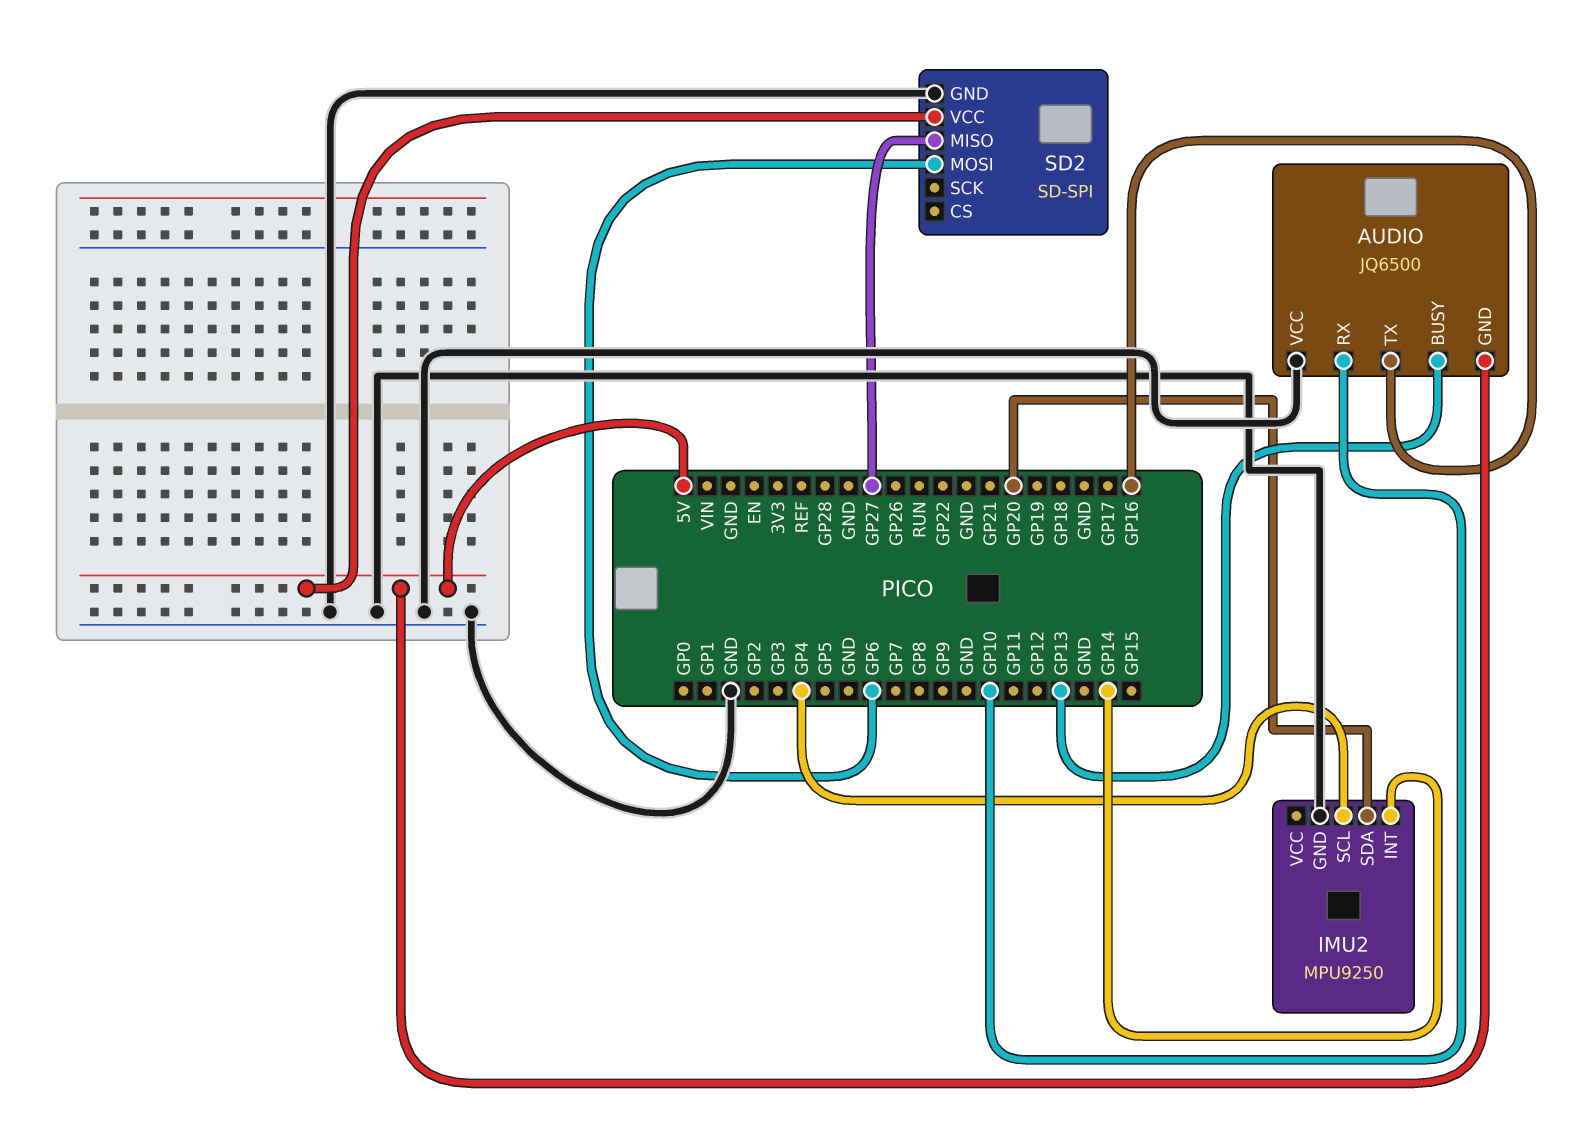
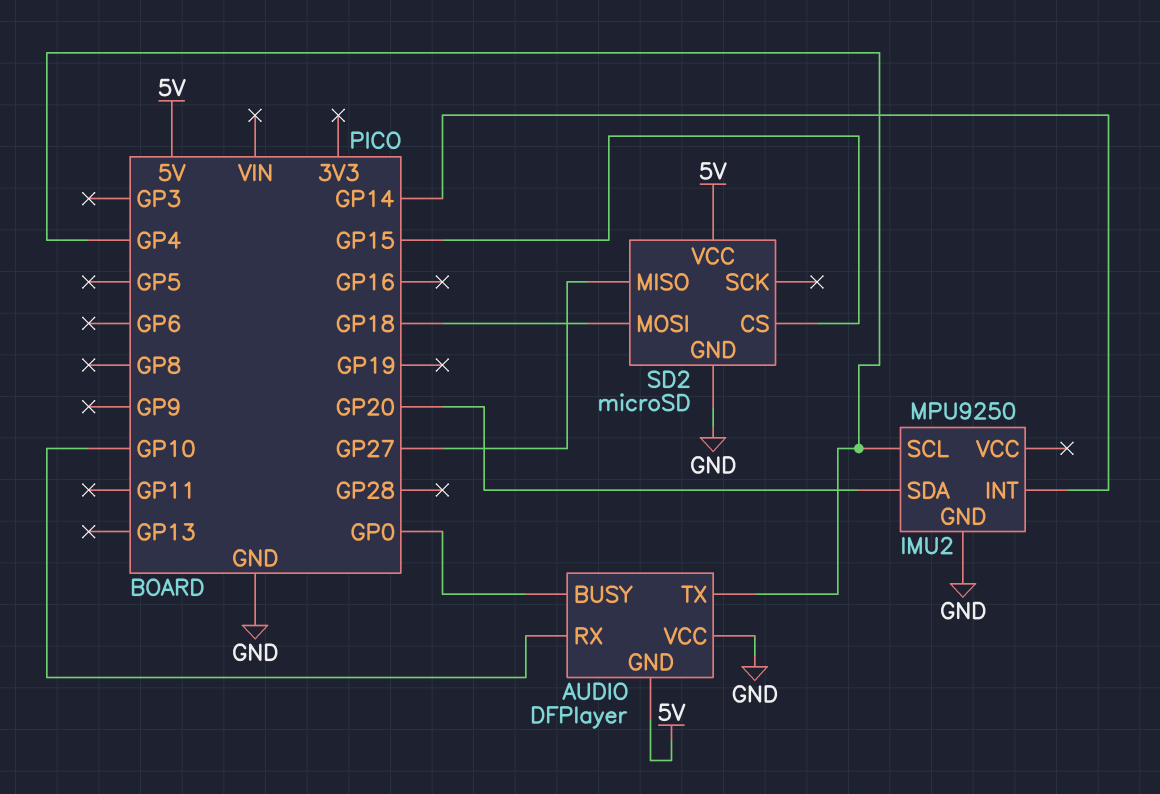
AUDIO: JQ6500 -> DFPlayer
AUDIO pin BUSY: GP13 -> GP0
AUDIO pin TX: GP16 -> GP4
SD2: SD-SPI -> microSD
SD2 pin CS: none -> GP15
SD2 pin MOSI: GP6 -> GP18

